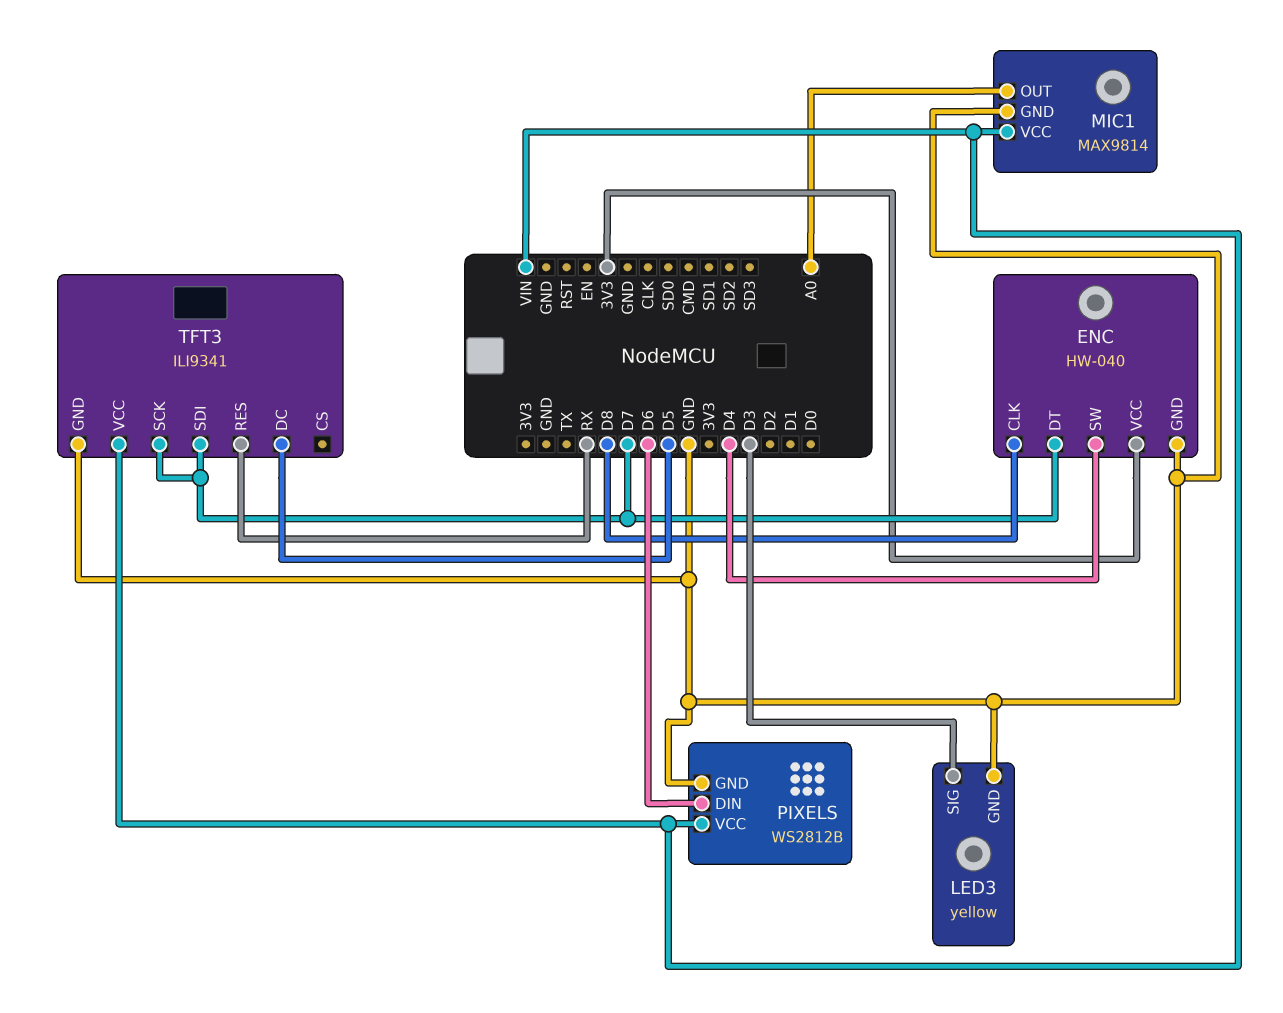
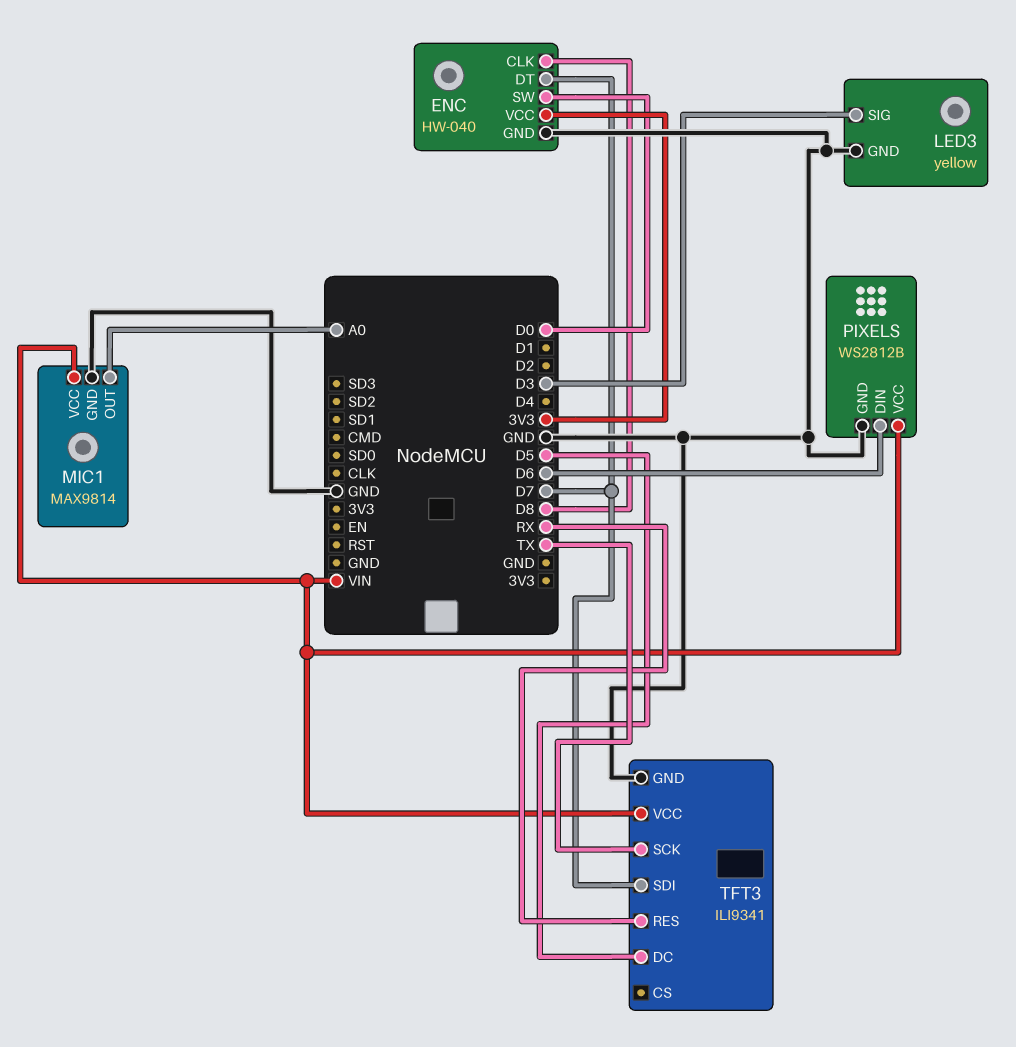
ENC pin SW: D4 -> D0
TFT3 pin SCK: D7 -> TX

